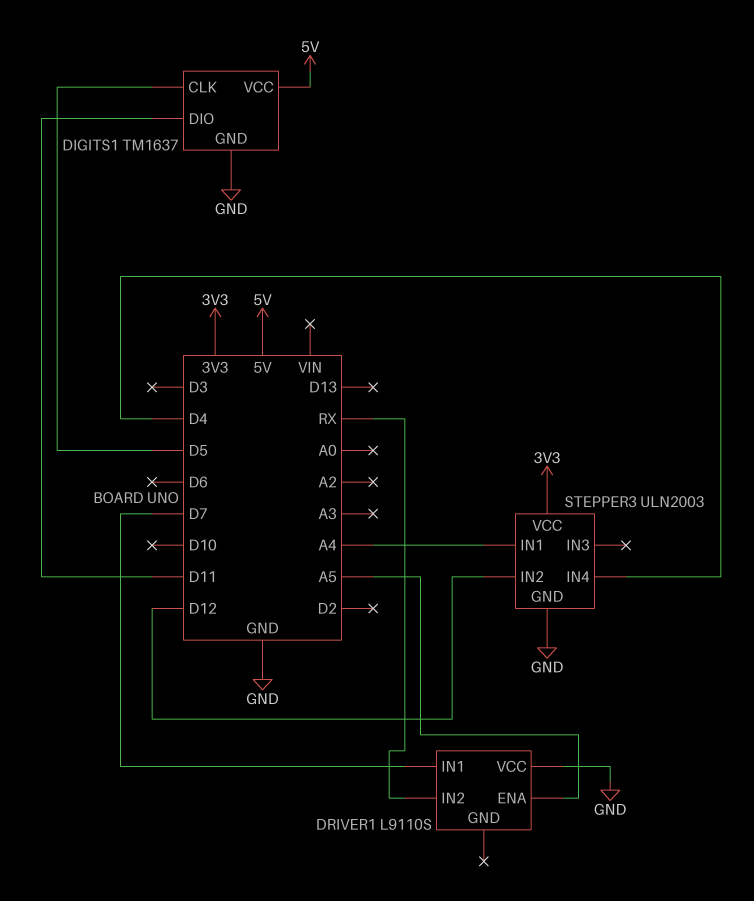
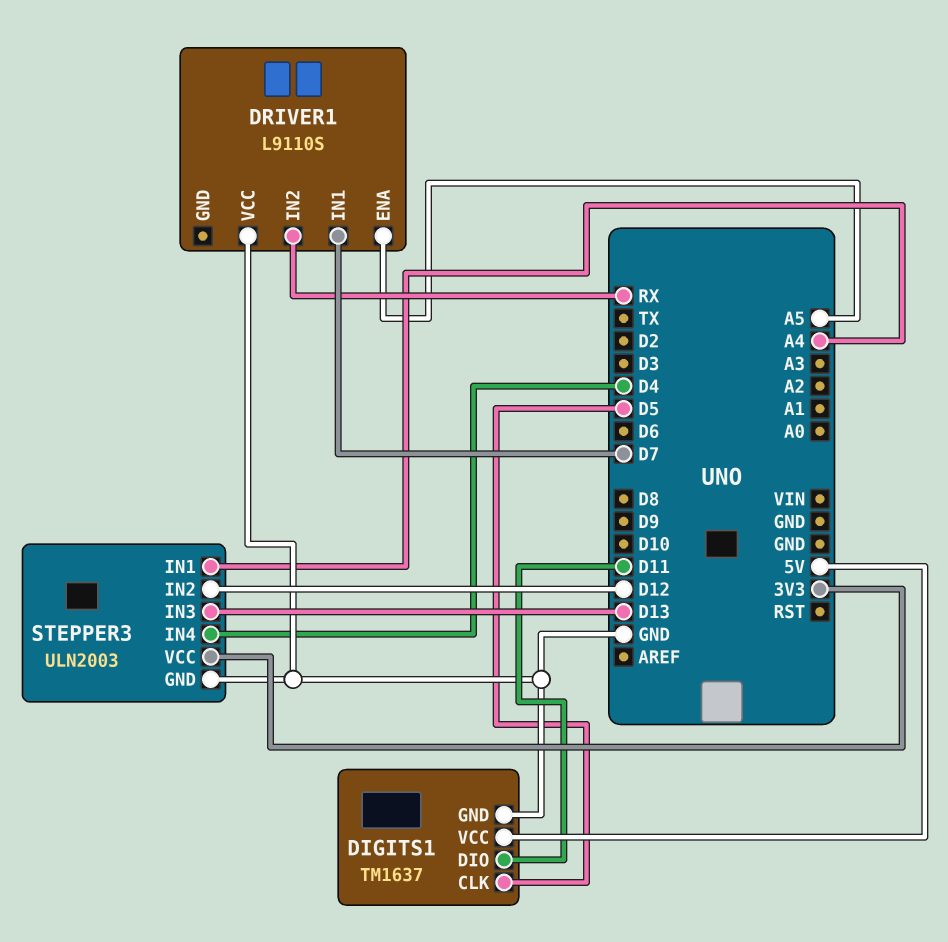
STEPPER3 pin IN3: none -> D13

